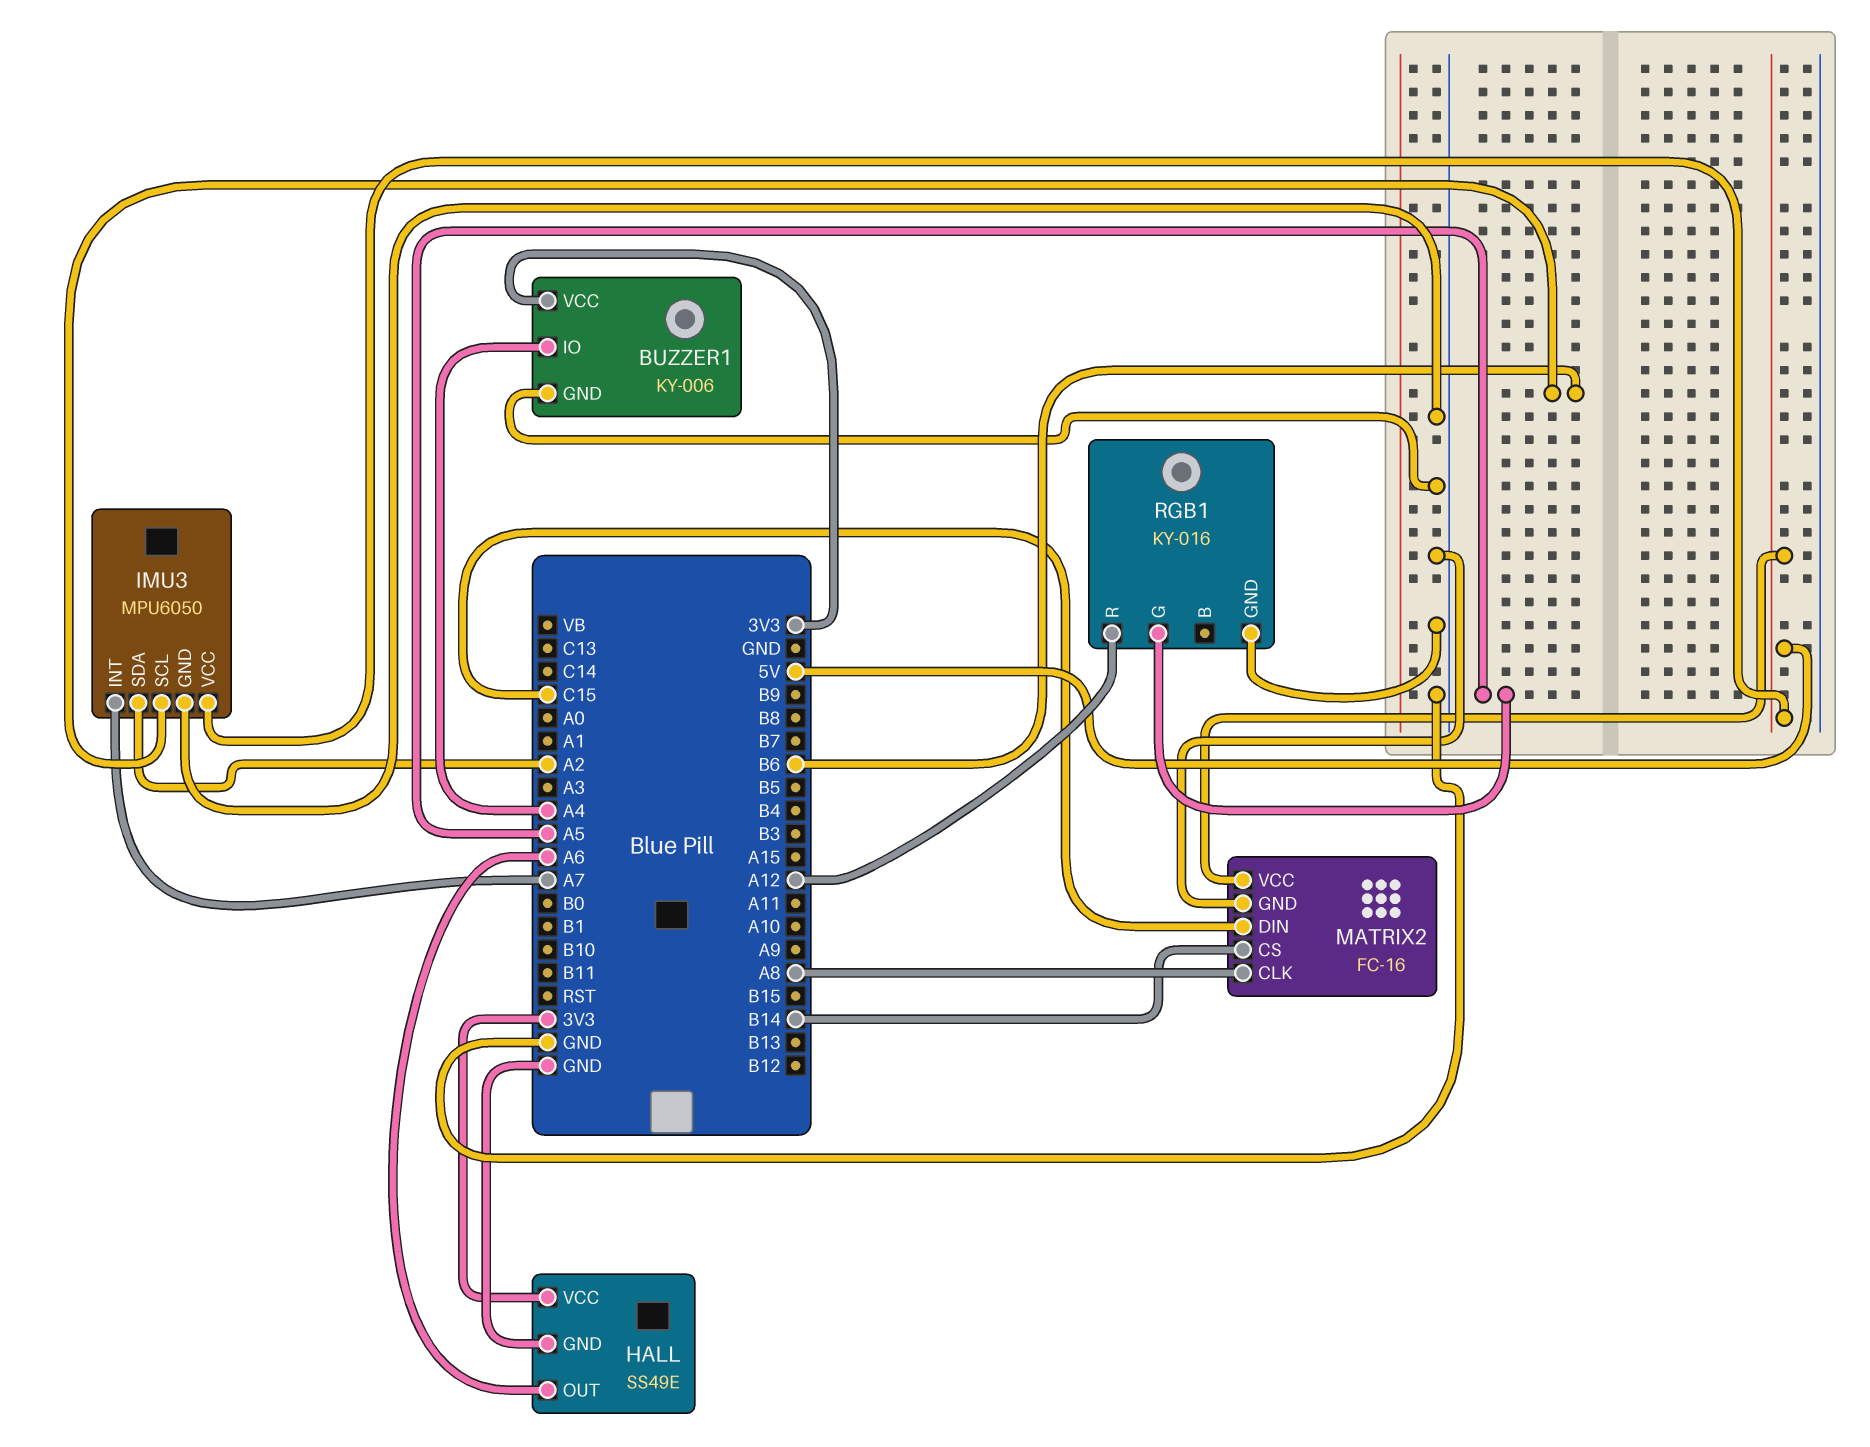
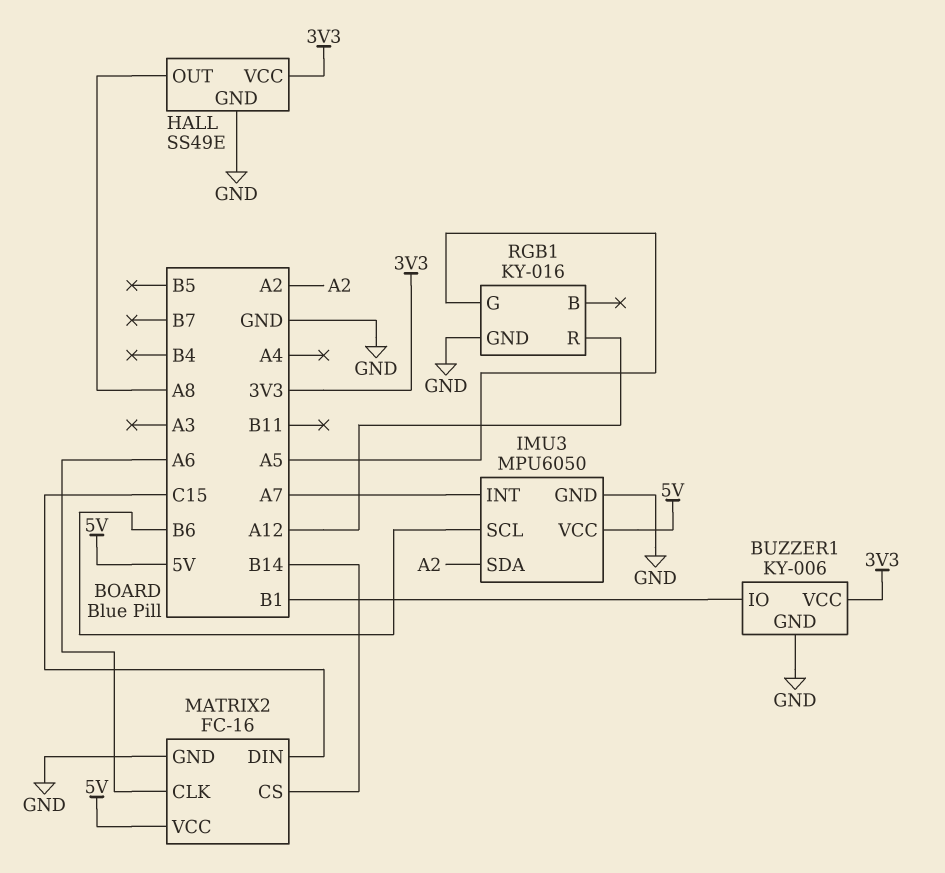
BUZZER1 pin IO: A4 -> B1
HALL pin OUT: A6 -> A8
MATRIX2 pin CLK: A8 -> A6

